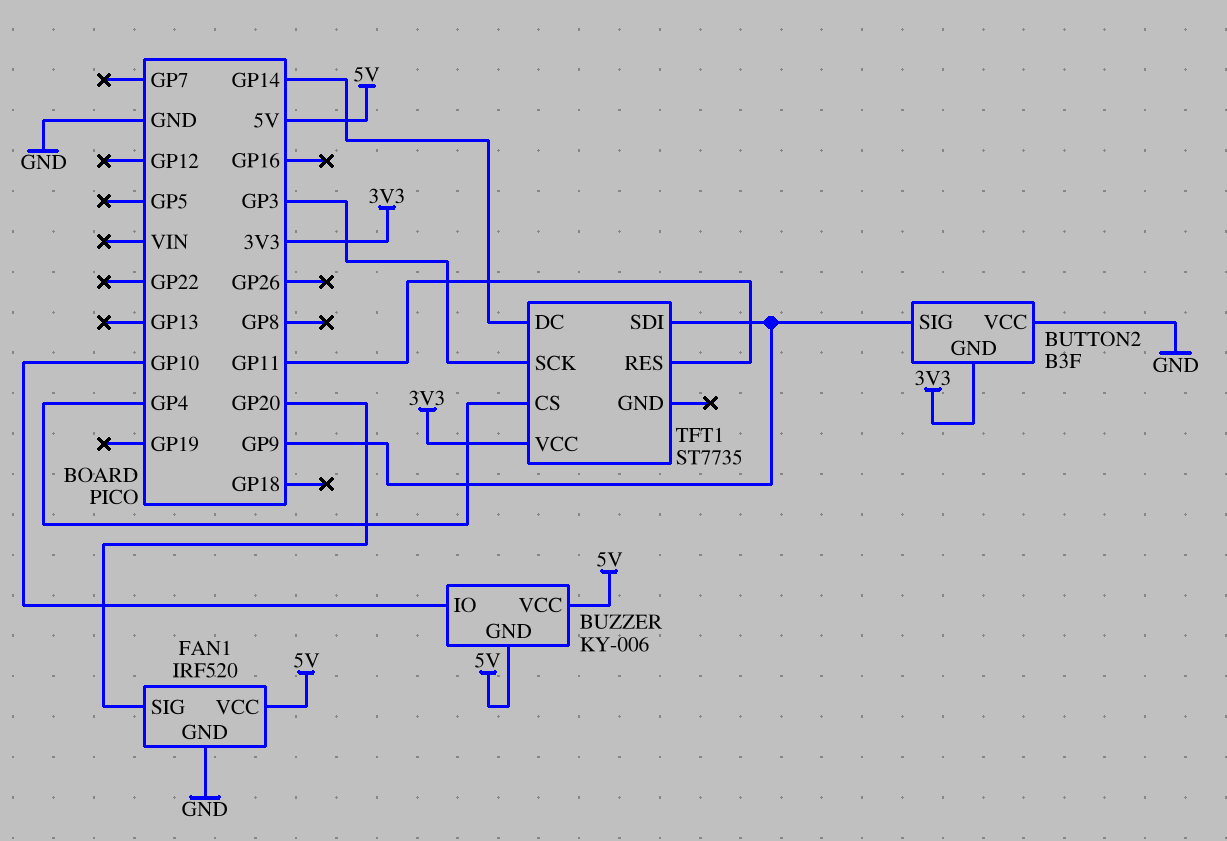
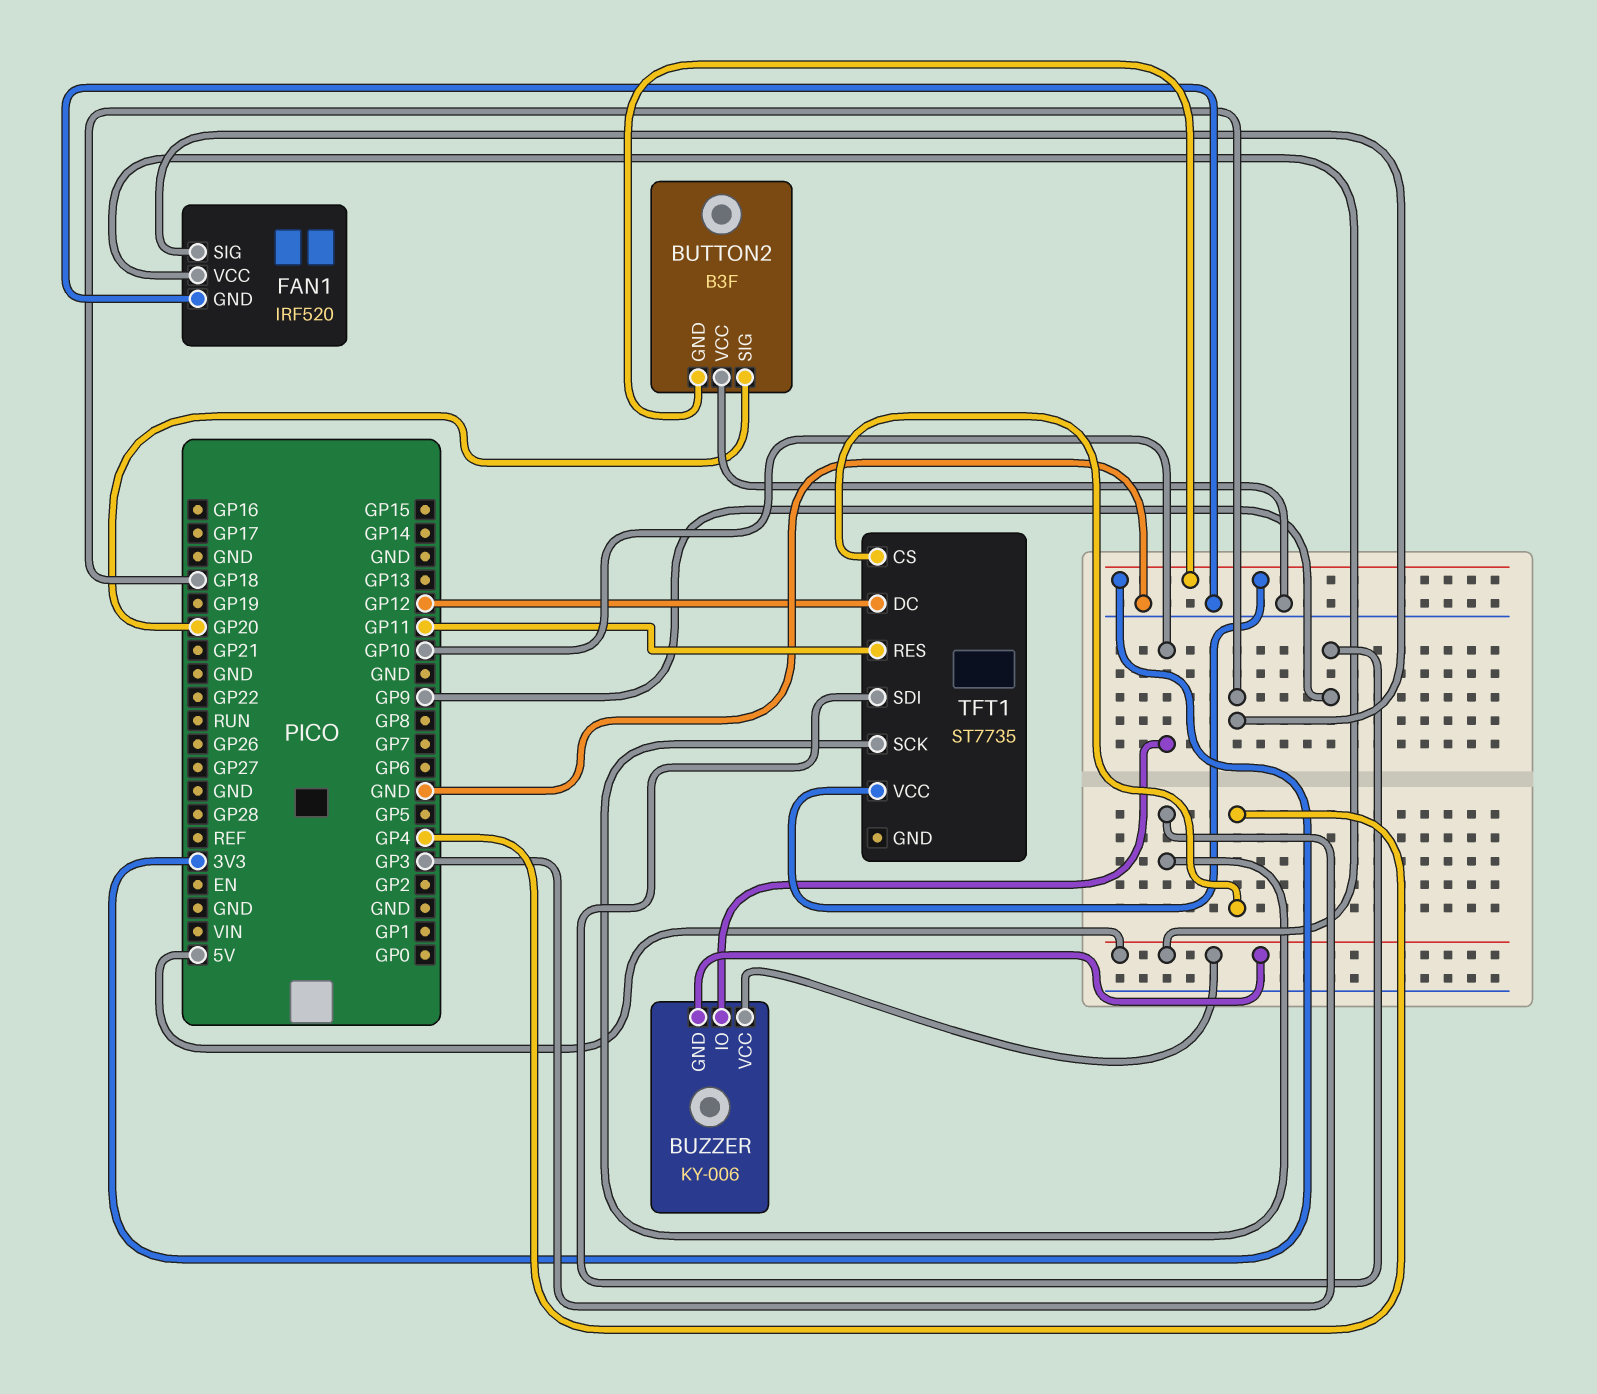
BUTTON2 pin SIG: GP9 -> GP20
FAN1 pin SIG: GP20 -> GP18
TFT1 pin DC: GP14 -> GP12

